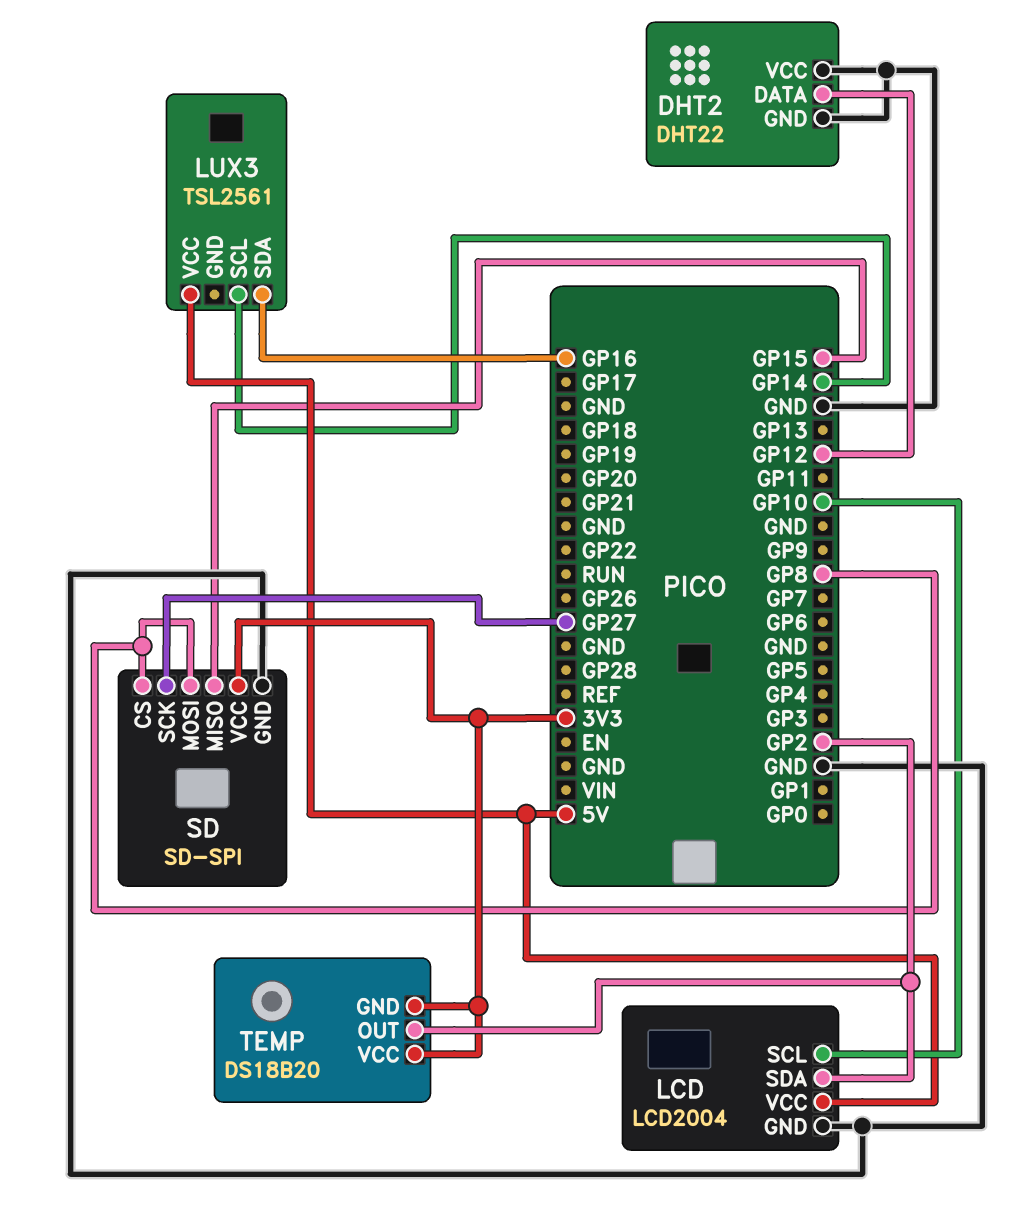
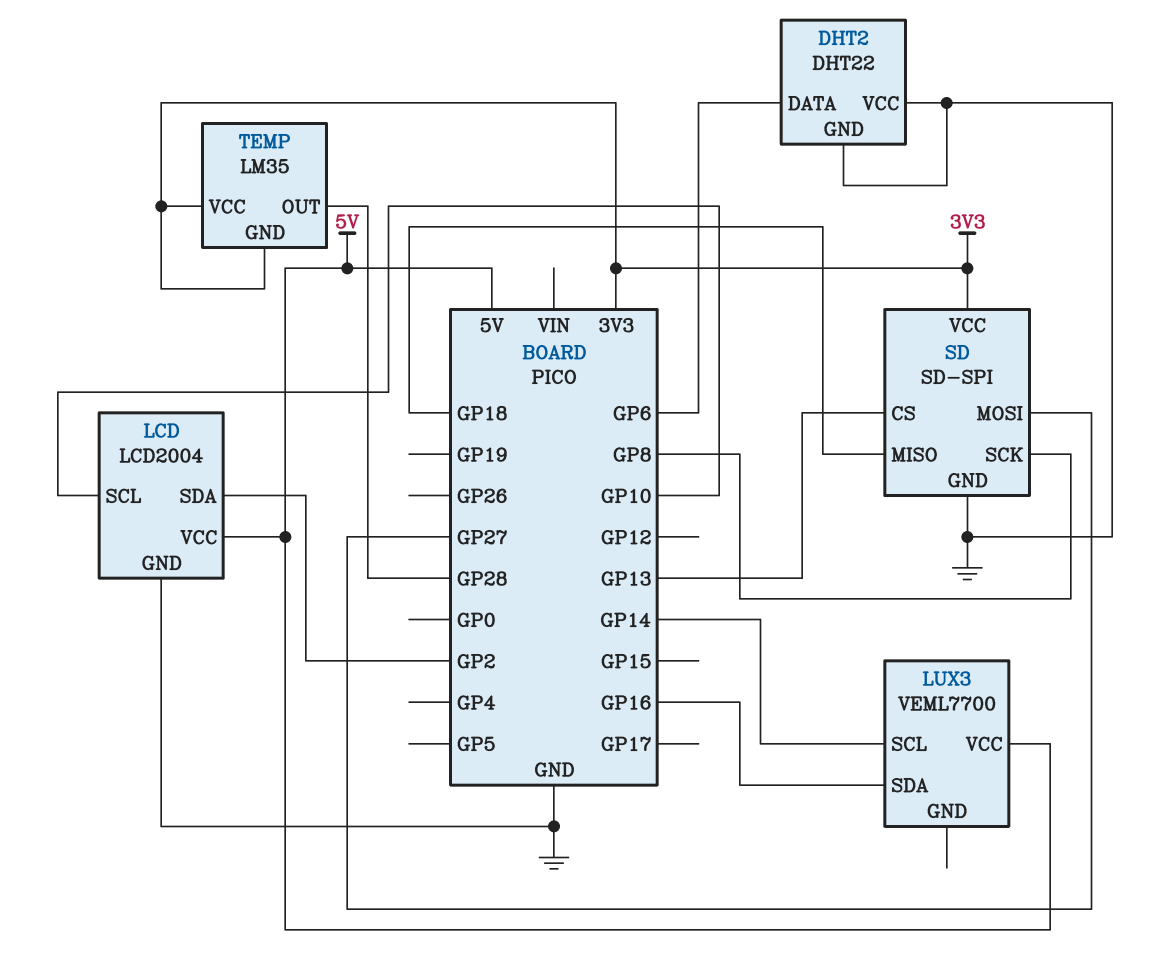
DHT2 pin DATA: GP12 -> GP6
LUX3: TSL2561 -> VEML7700
SD pin CS: GP8 -> GP13
SD pin MISO: GP15 -> GP18
SD pin MOSI: GP8 -> GP27
SD pin SCK: GP27 -> GP8
TEMP: DS18B20 -> LM35
TEMP pin OUT: GP2 -> GP28

